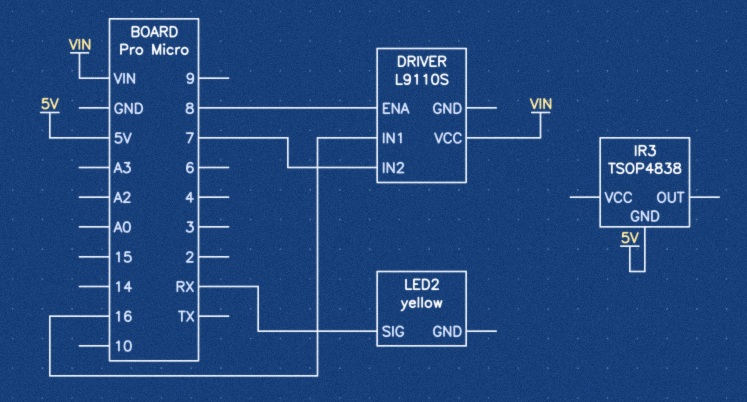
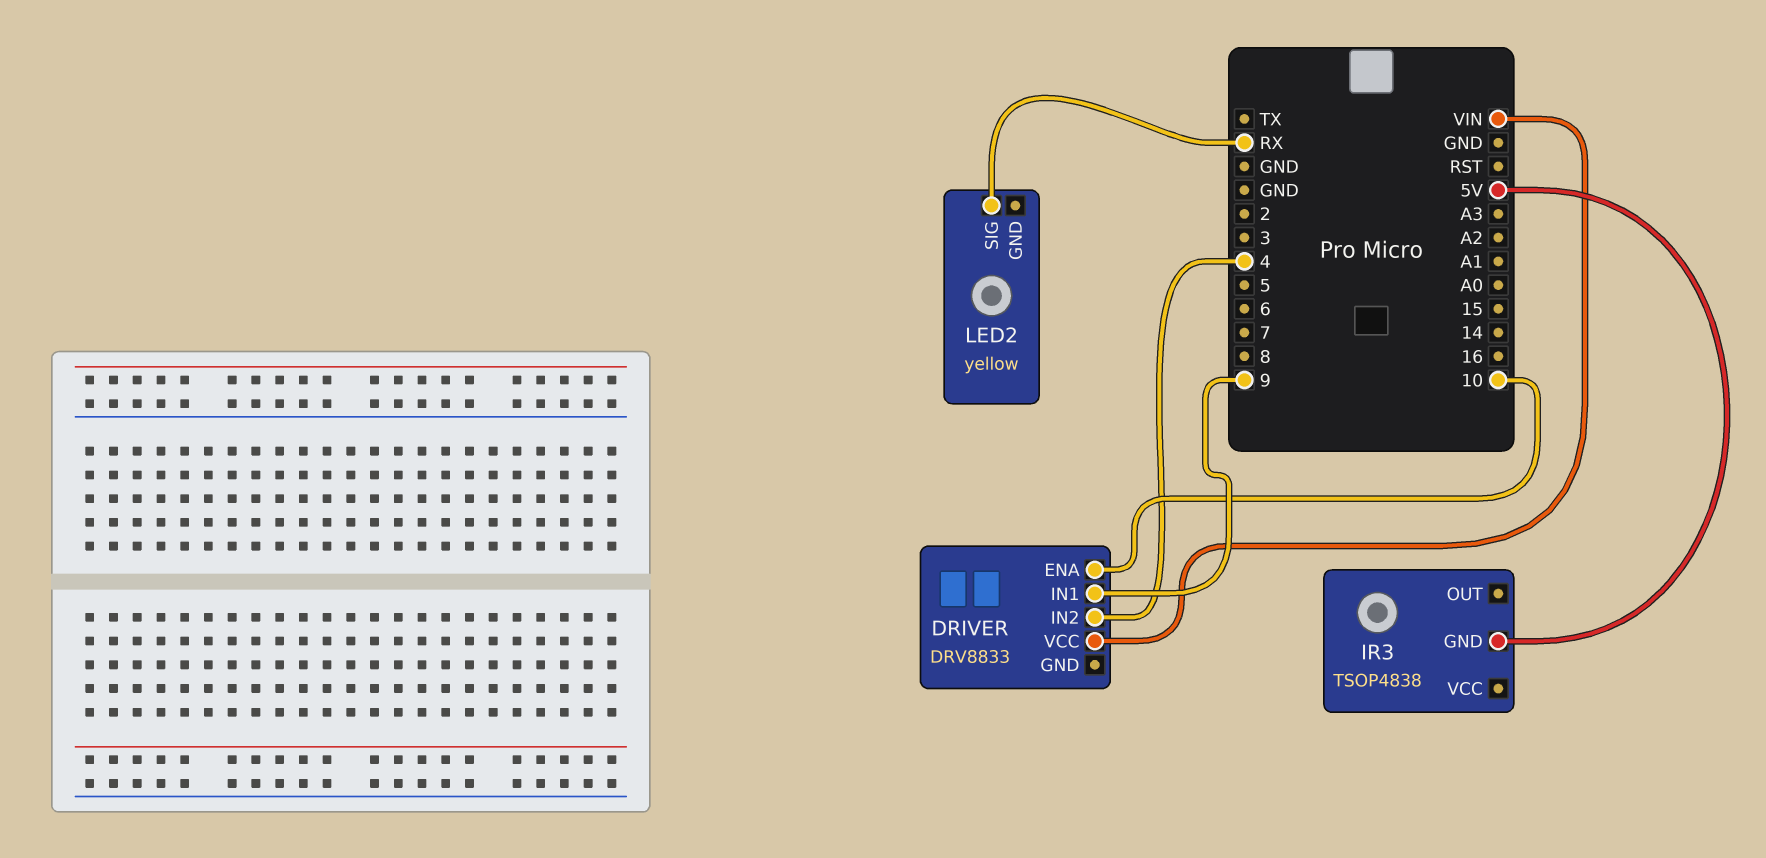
DRIVER: L9110S -> DRV8833
DRIVER pin ENA: 8 -> 10
DRIVER pin IN1: 16 -> 9
DRIVER pin IN2: 7 -> 4

